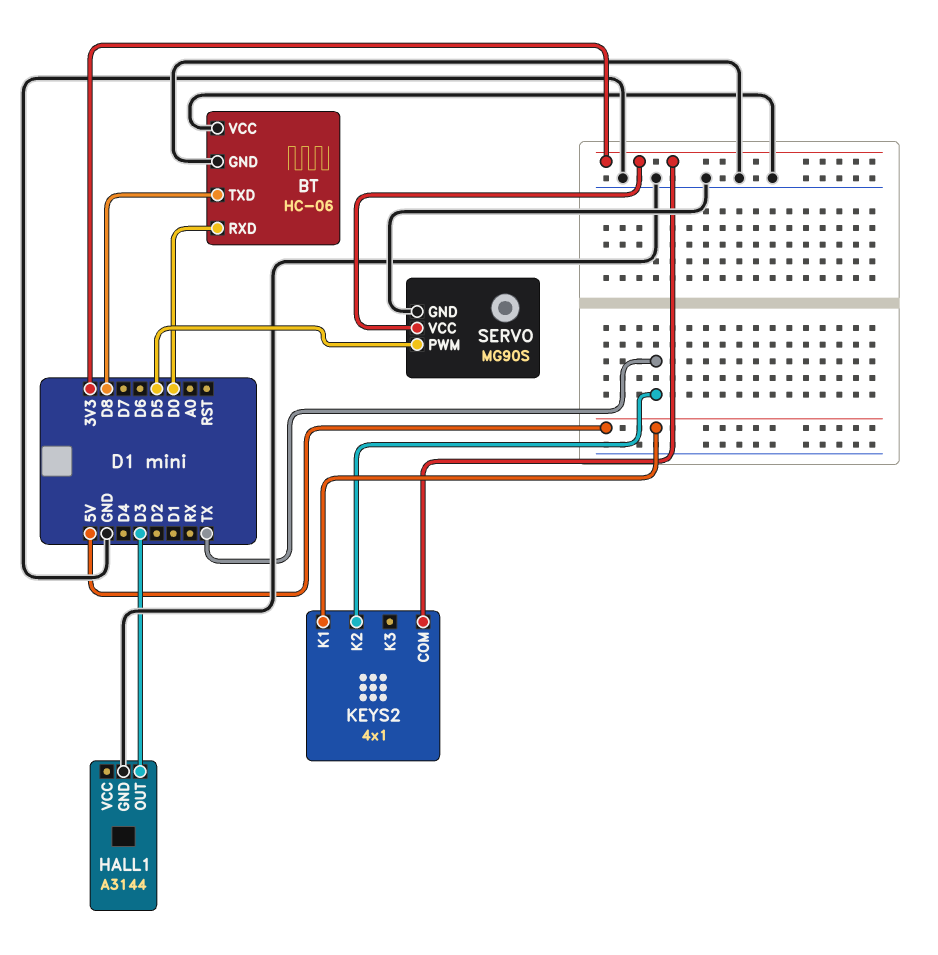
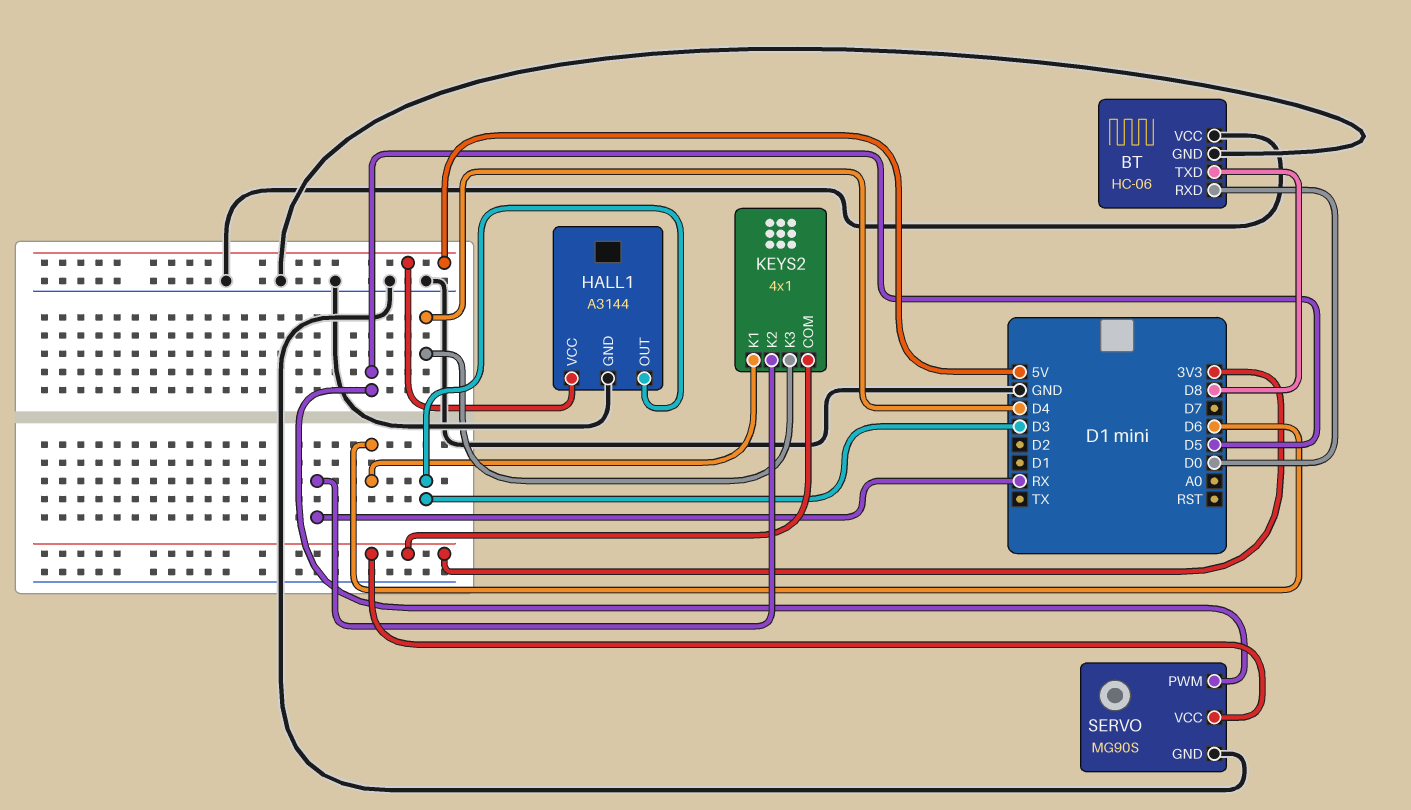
HALL1 pin VCC: none -> 5V
KEYS2 pin K1: 5V -> D6
KEYS2 pin K2: TX -> RX
KEYS2 pin K3: none -> D4

